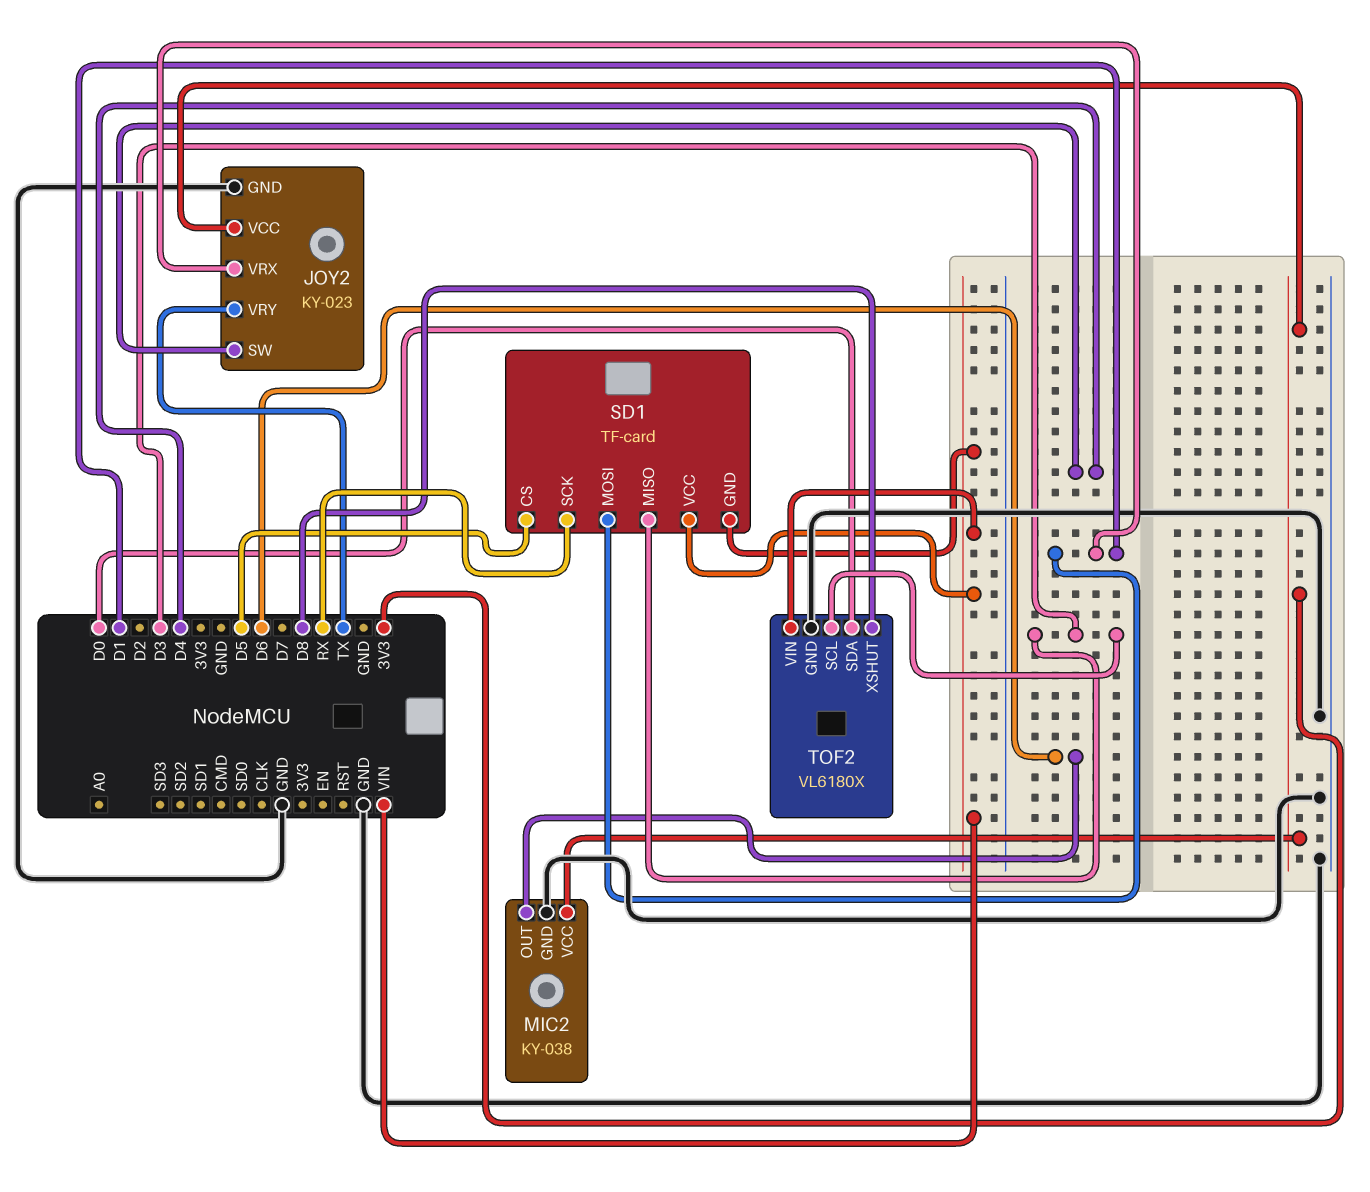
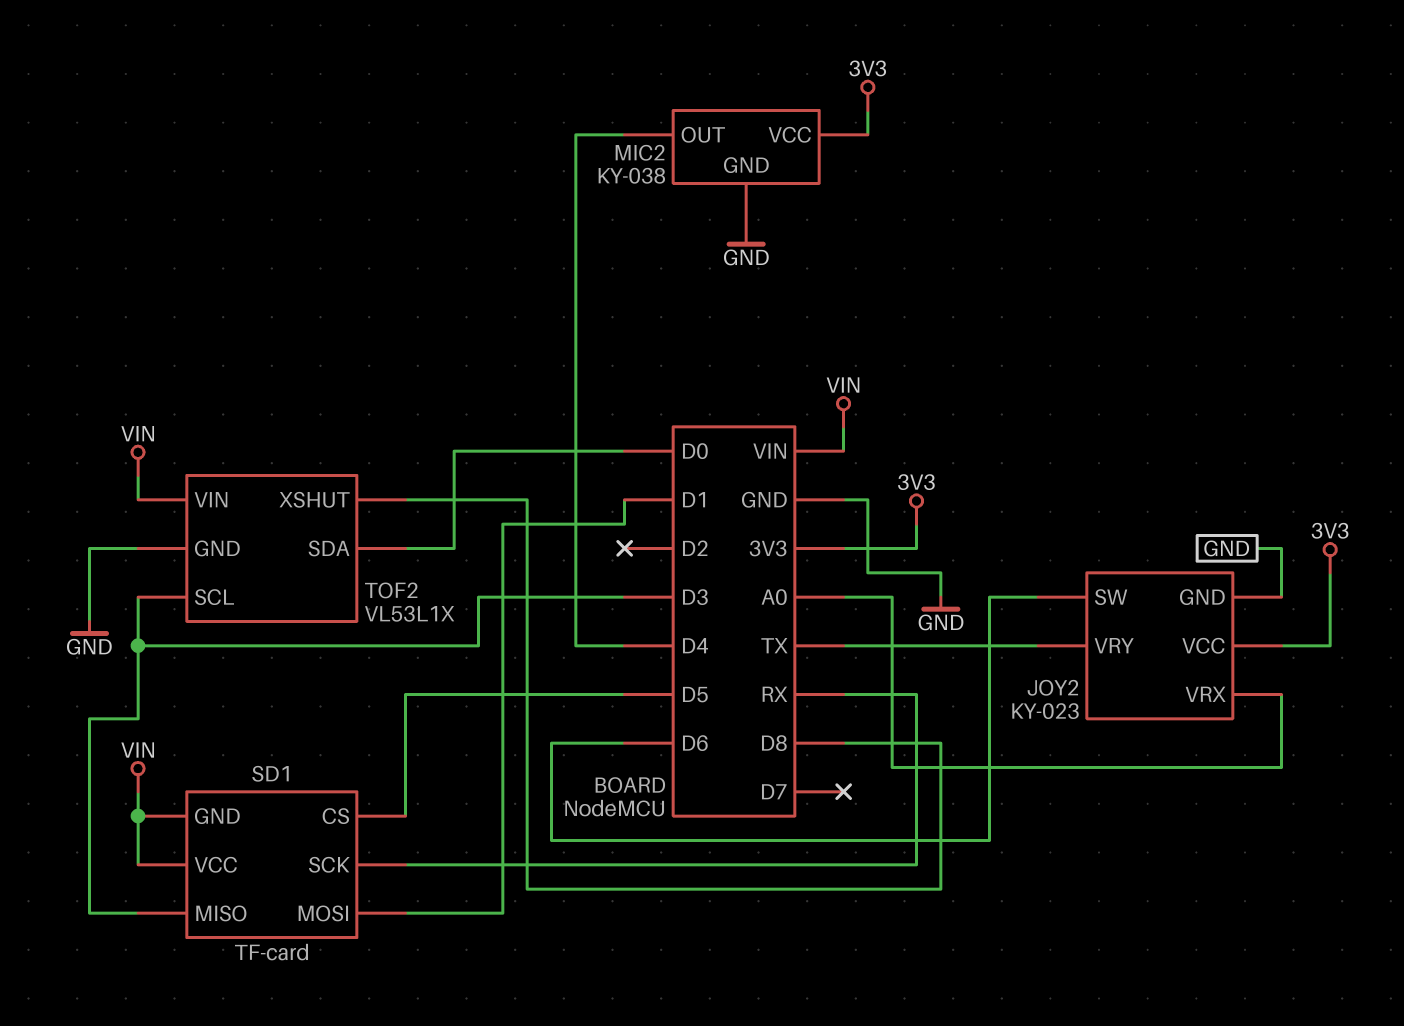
JOY2 pin SW: D4 -> D6
JOY2 pin VRX: D1 -> A0
MIC2 pin OUT: D6 -> D4
TOF2: VL6180X -> VL53L1X

